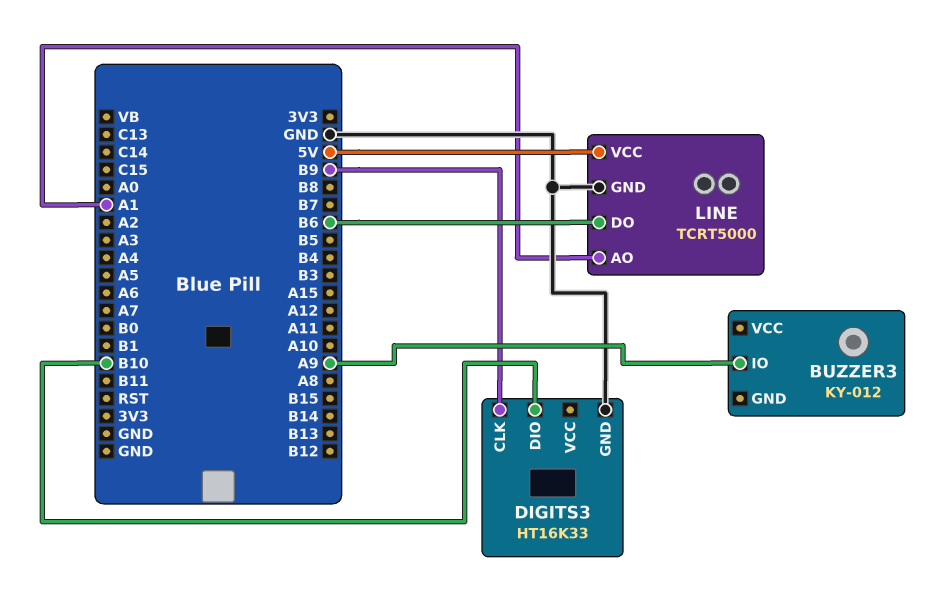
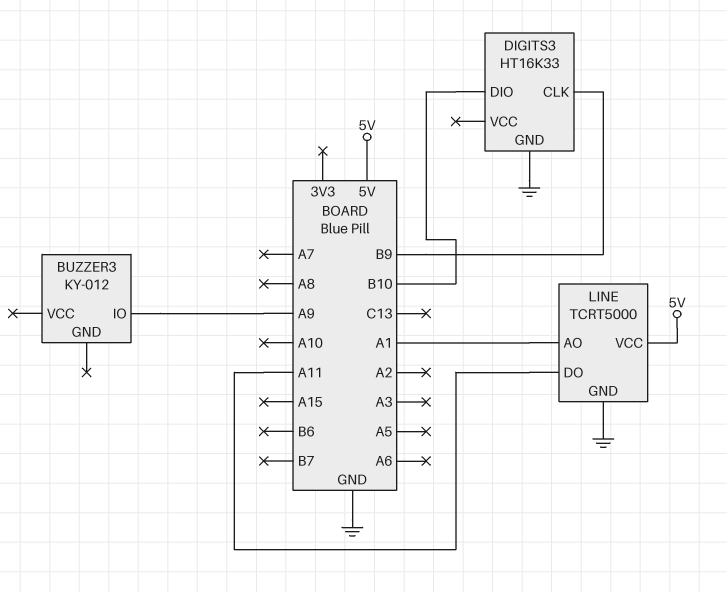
LINE pin DO: B6 -> A11

